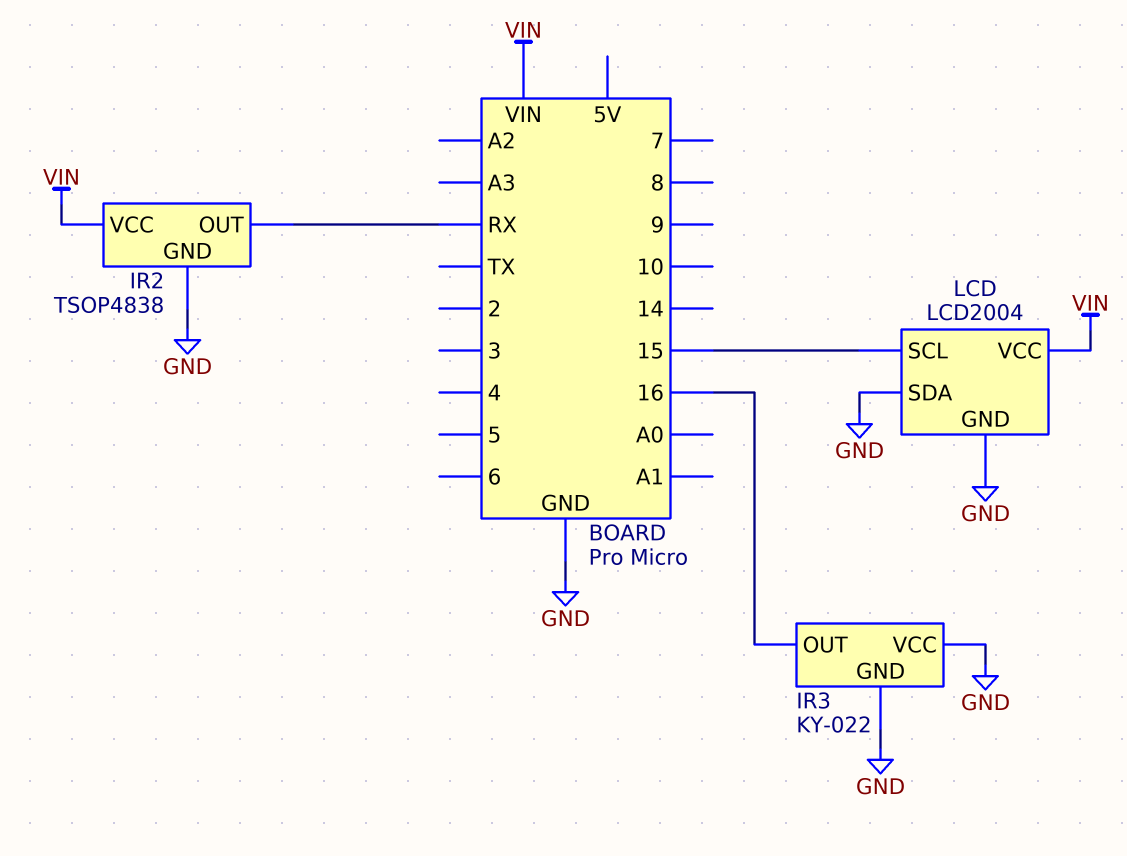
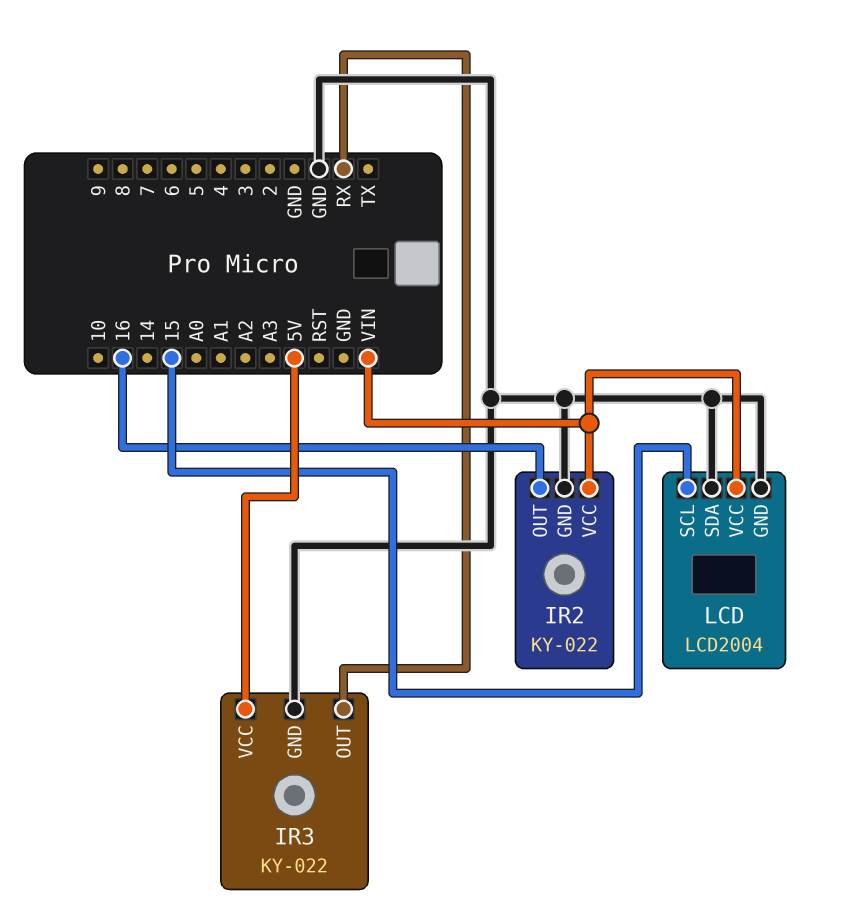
IR2: TSOP4838 -> KY-022
IR2 pin OUT: RX -> 16
IR3 pin OUT: 16 -> RX
IR3 pin VCC: GND -> 5V

